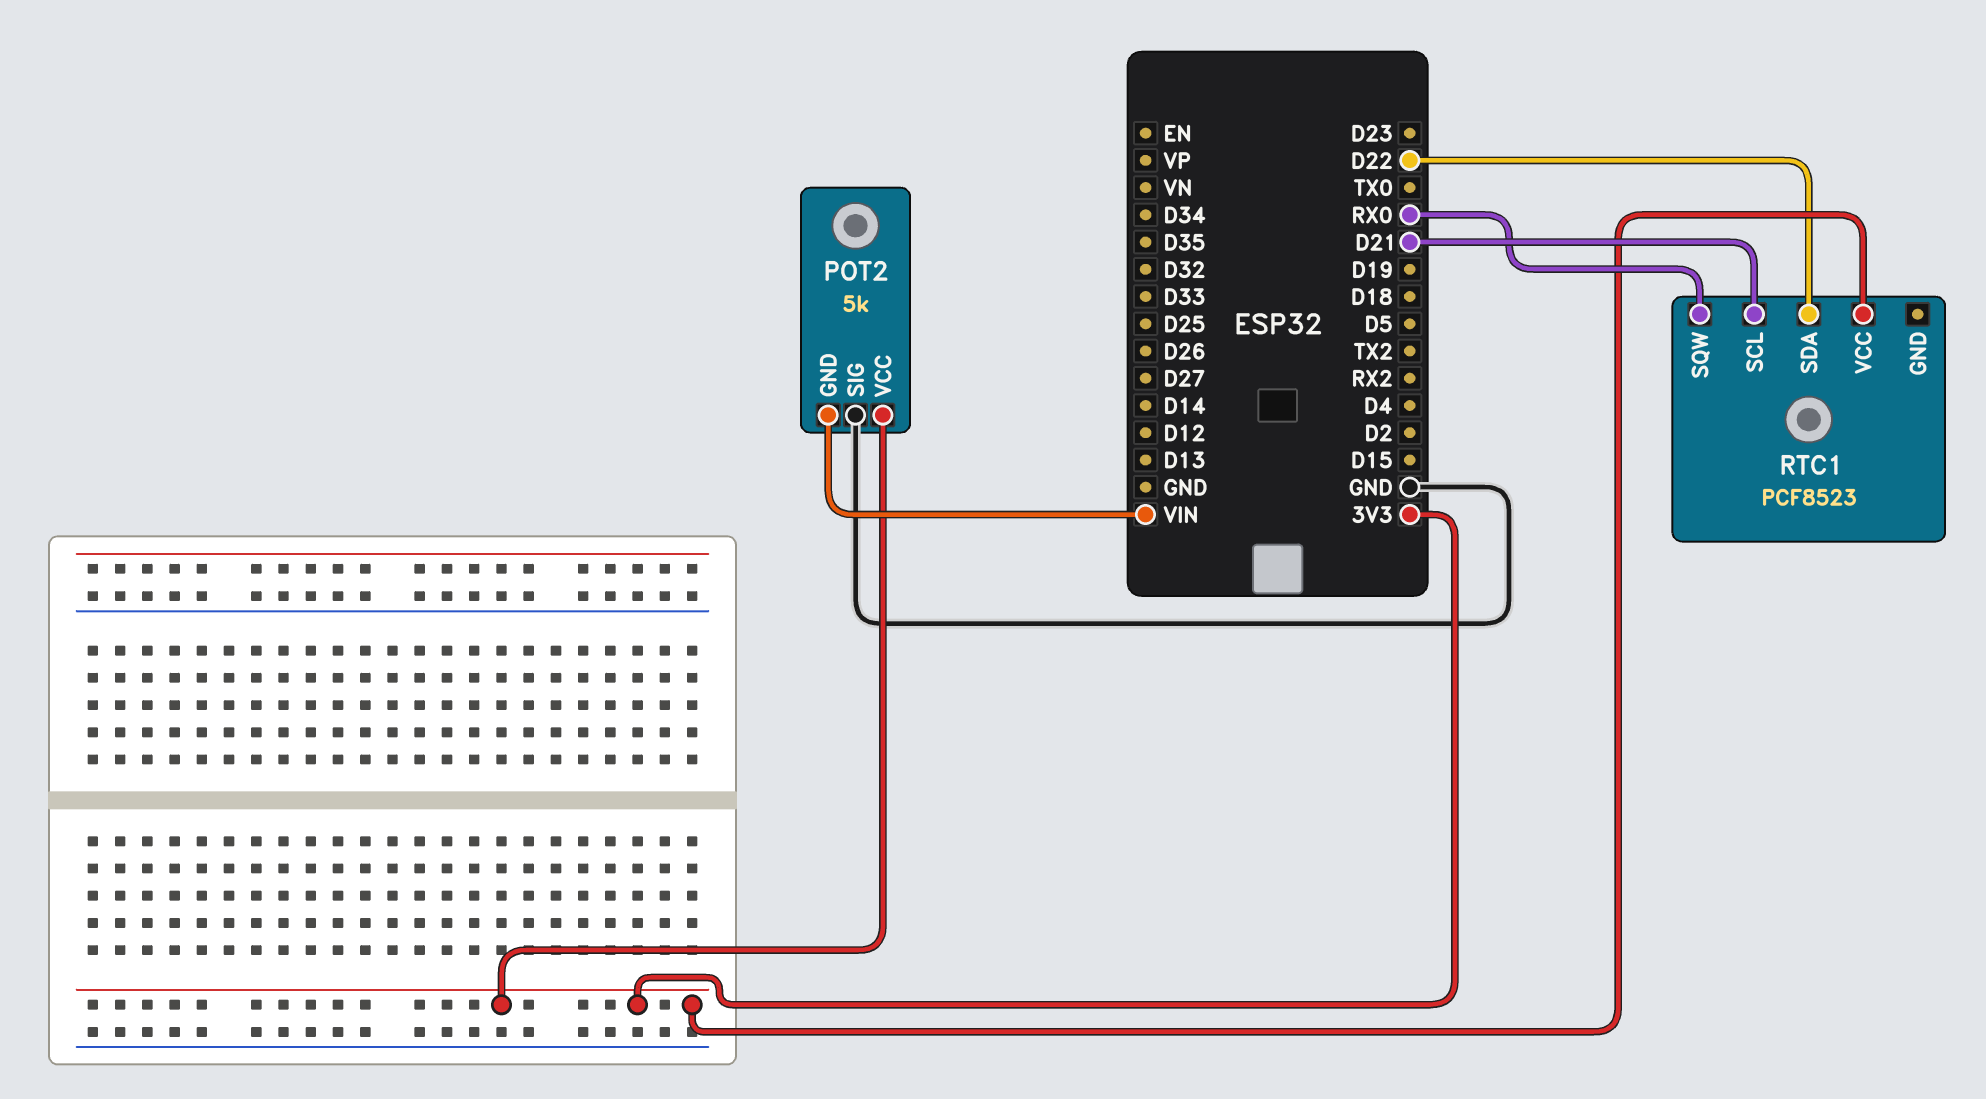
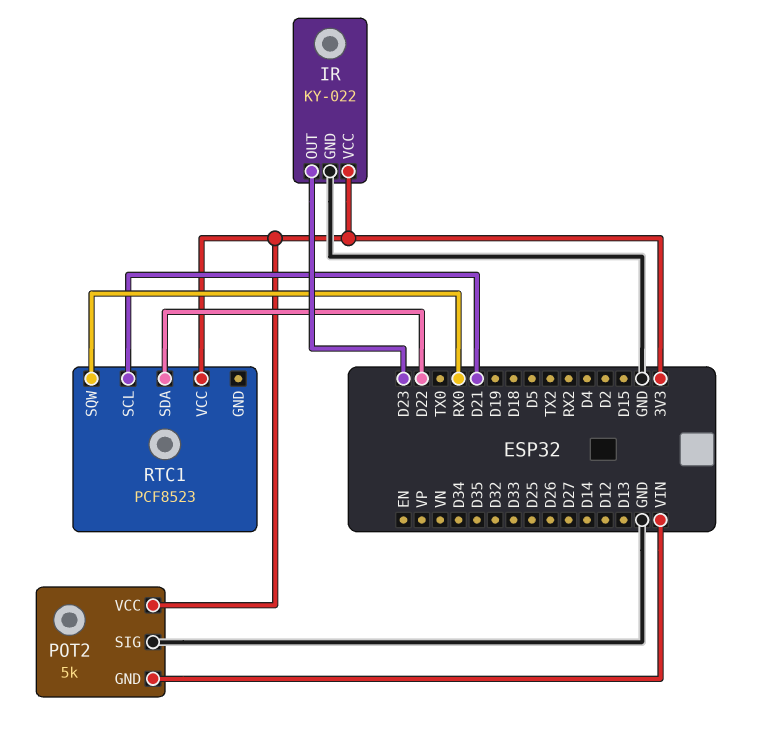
IR: none -> KY-022
IR pin GND: none -> GND
IR pin OUT: none -> D23
IR pin VCC: none -> 3V3

